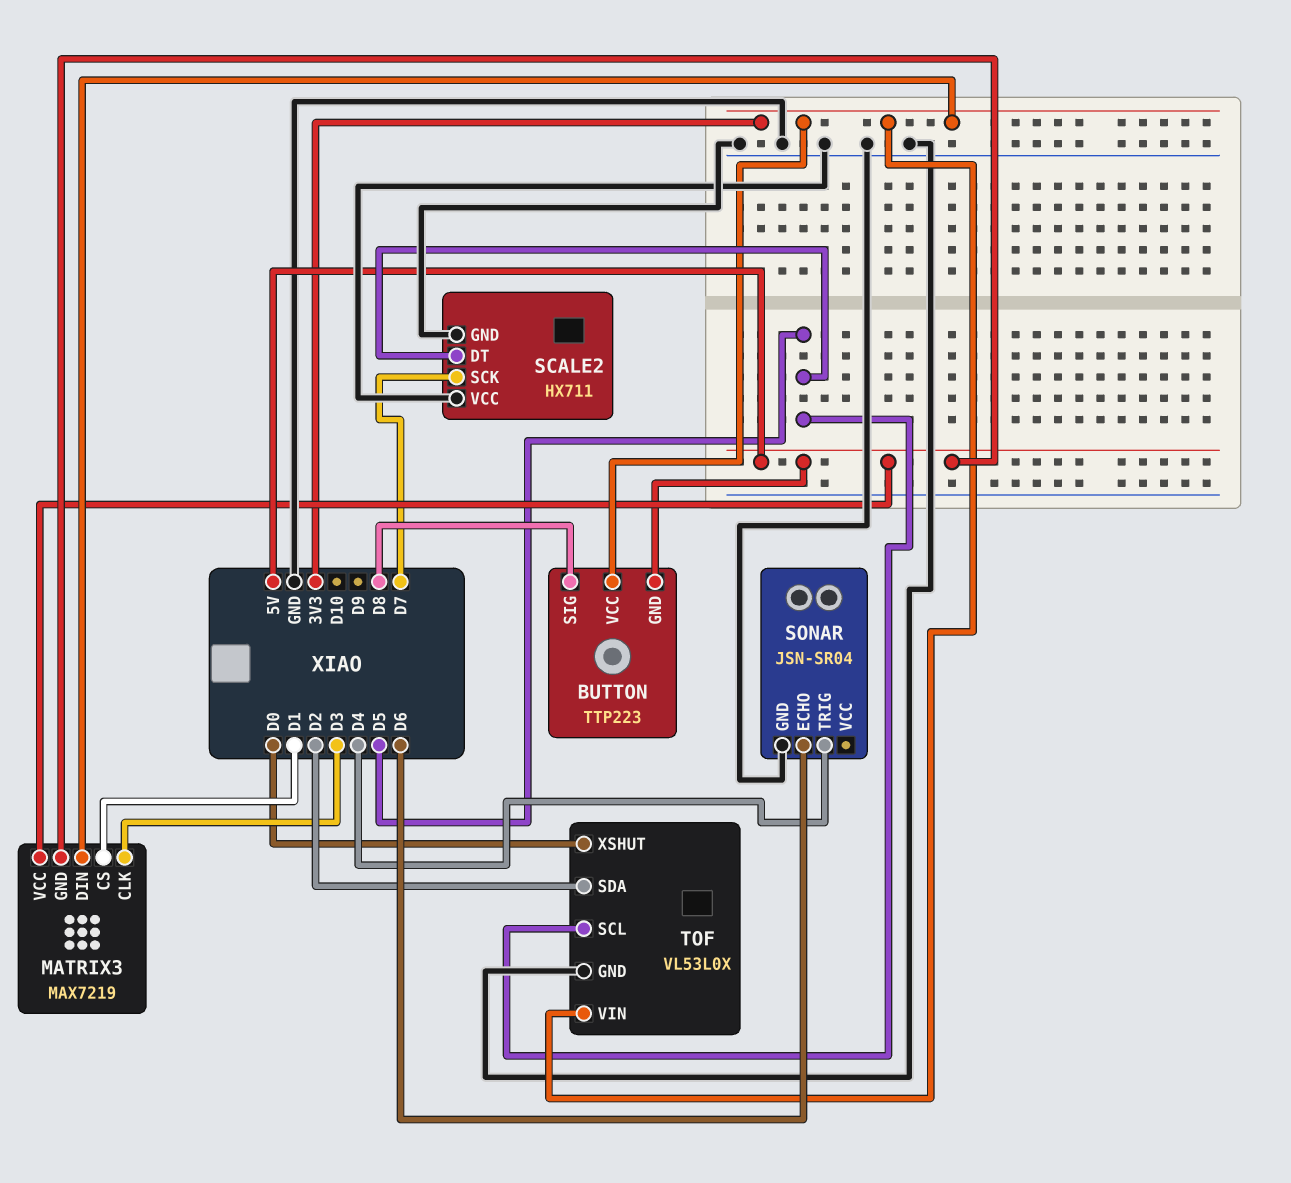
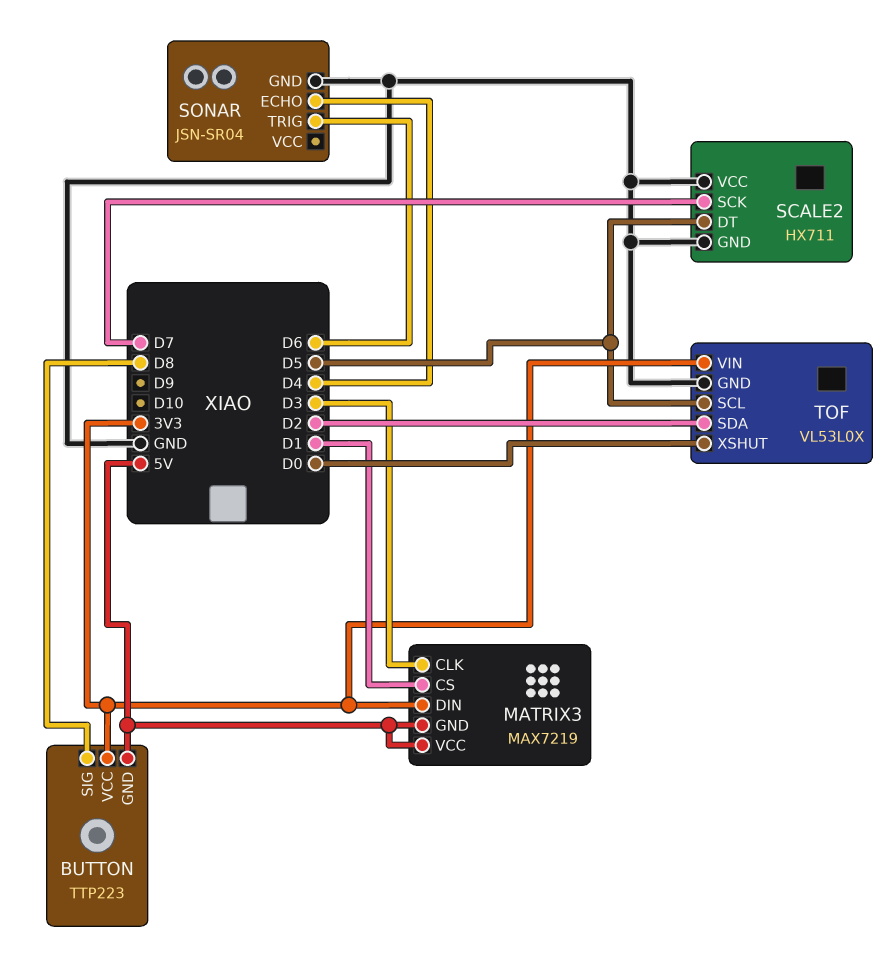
SONAR pin ECHO: D6 -> D4
SONAR pin TRIG: D4 -> D6

